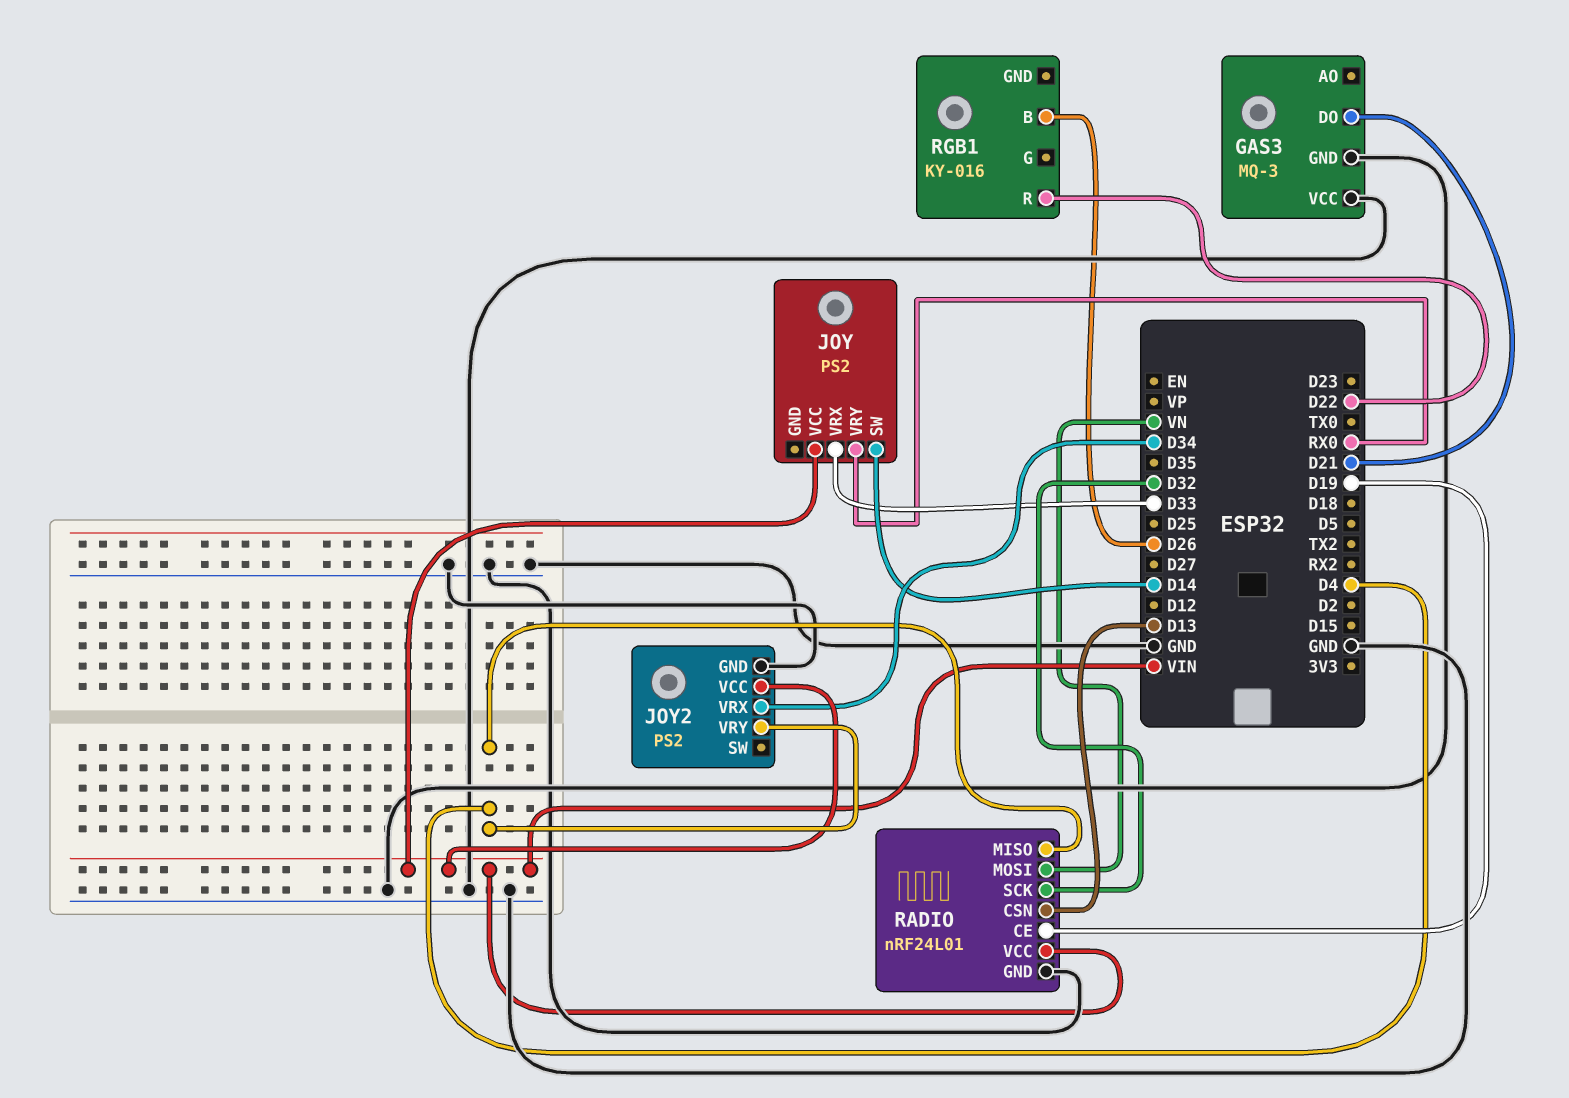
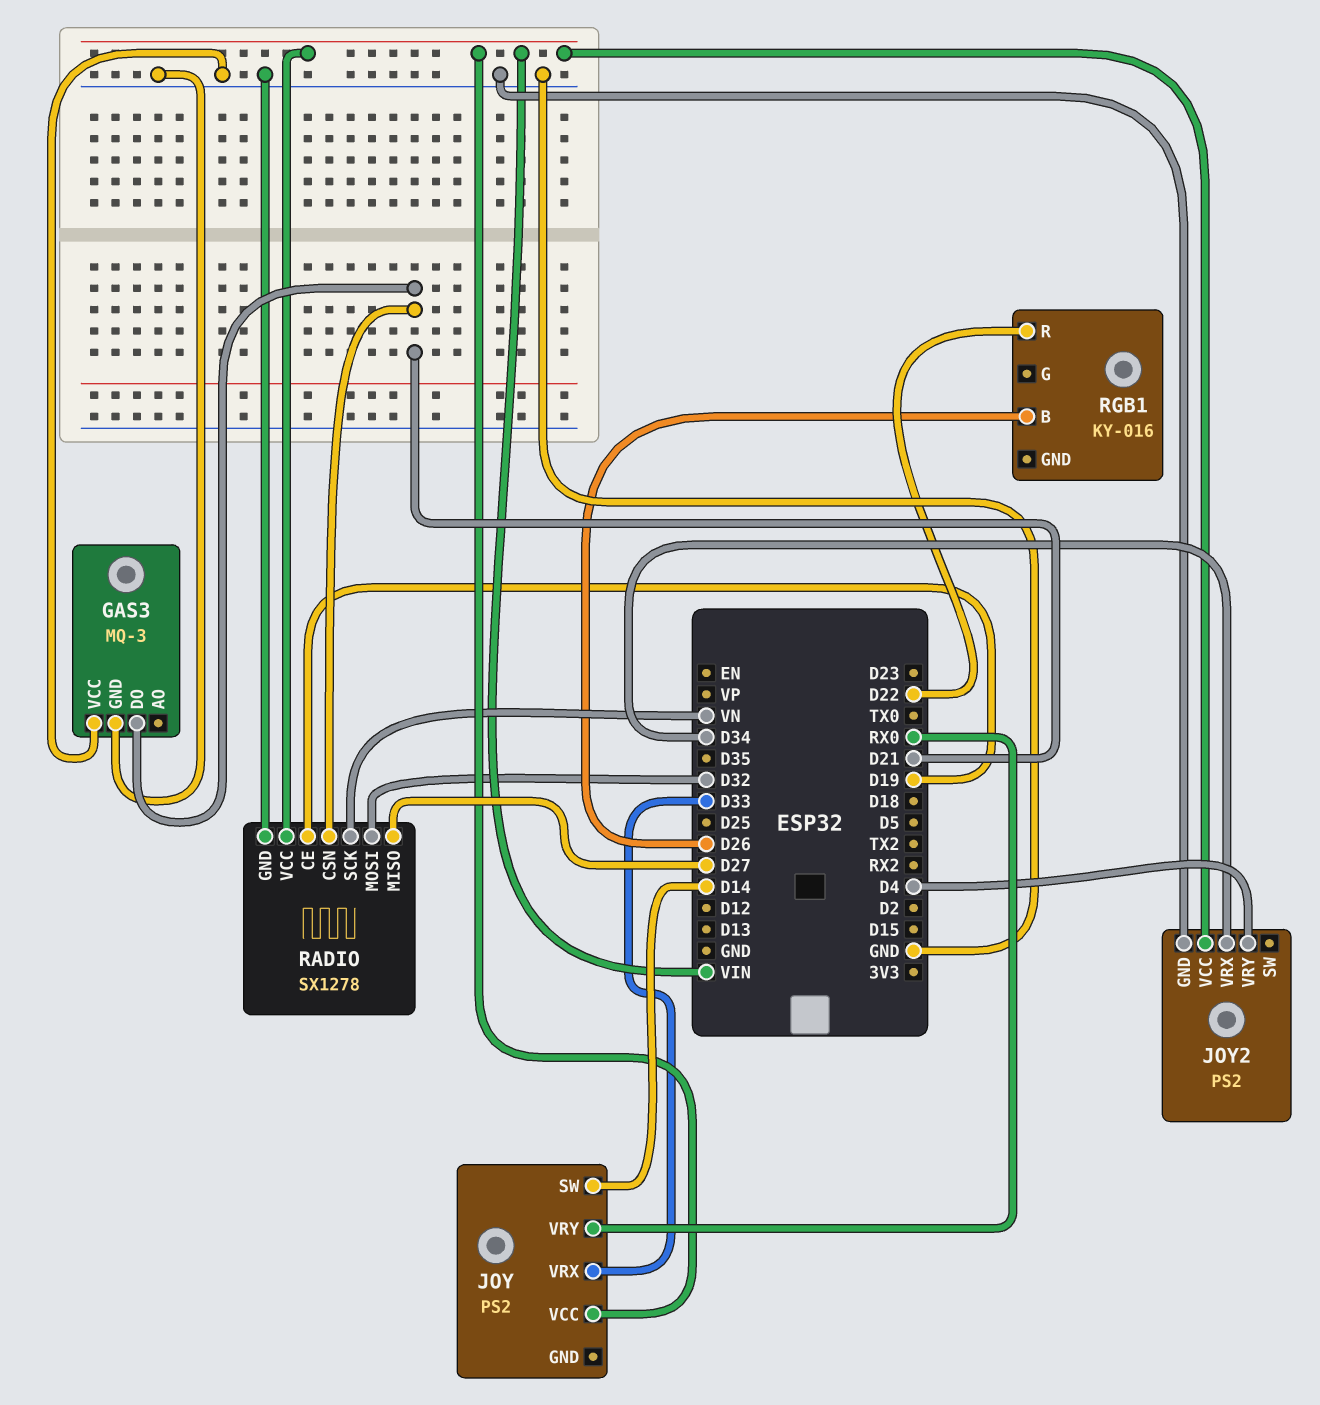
RADIO: nRF24L01 -> SX1278
RADIO pin CSN: D13 -> D21
RADIO pin MISO: D4 -> D27
RADIO pin MOSI: VN -> D32
RADIO pin SCK: D32 -> VN

